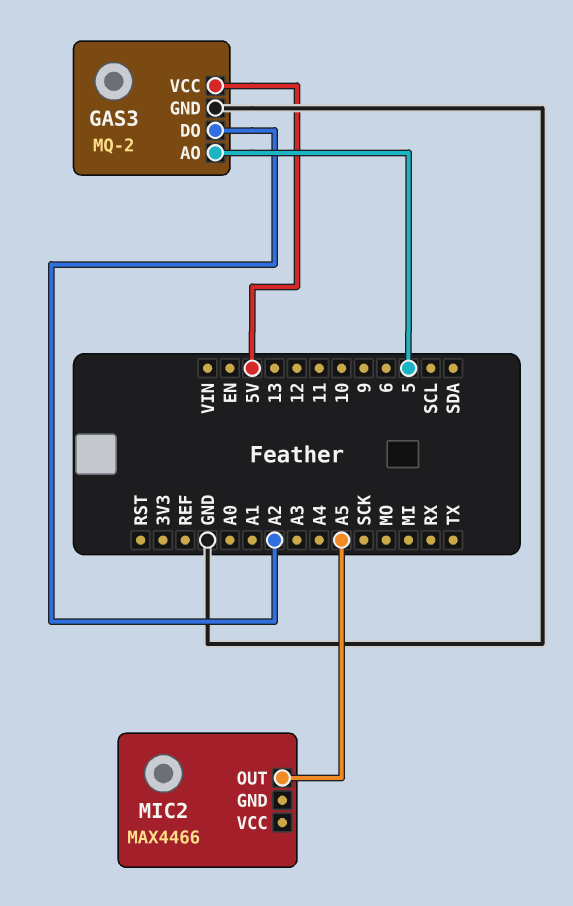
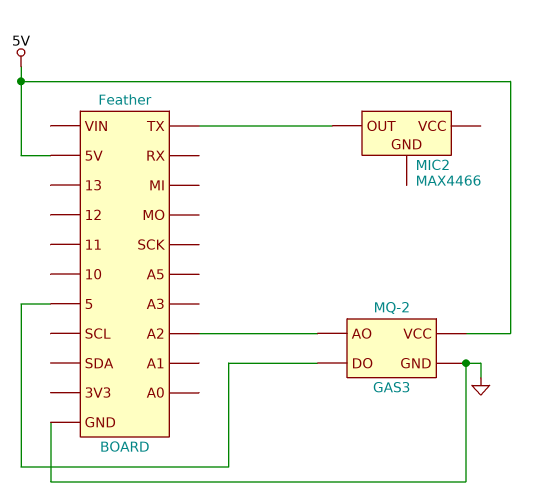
GAS3 pin AO: 5 -> A2
GAS3 pin DO: A2 -> 5
MIC2 pin OUT: A5 -> TX

